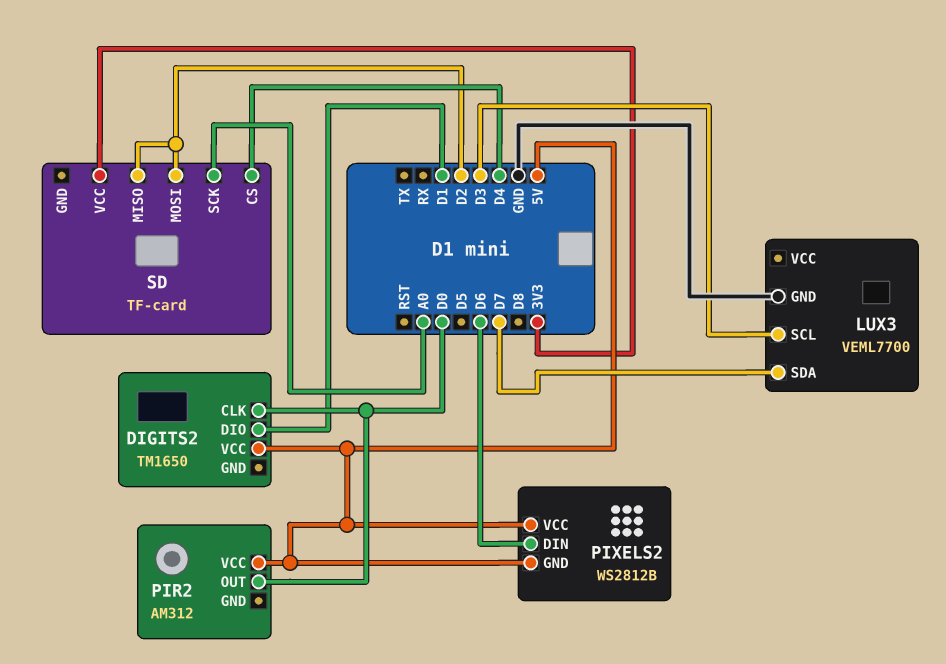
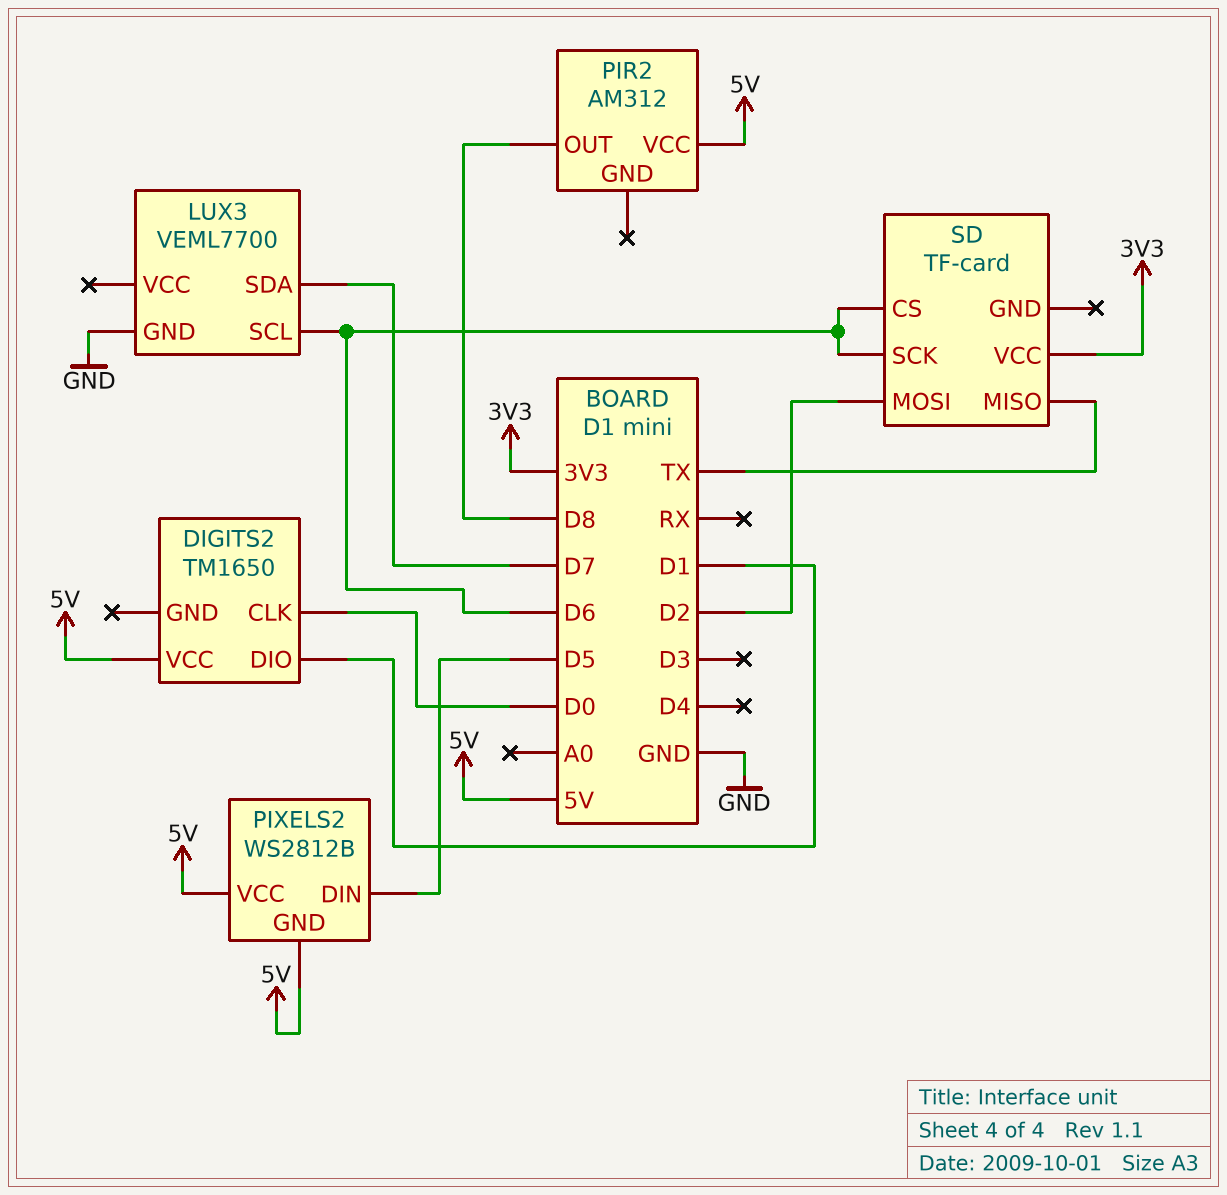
LUX3 pin SCL: D3 -> D6
PIR2 pin OUT: D0 -> D8
PIXELS2 pin DIN: D6 -> D5
SD pin CS: D4 -> D6
SD pin MISO: D2 -> TX
SD pin SCK: A0 -> D6

